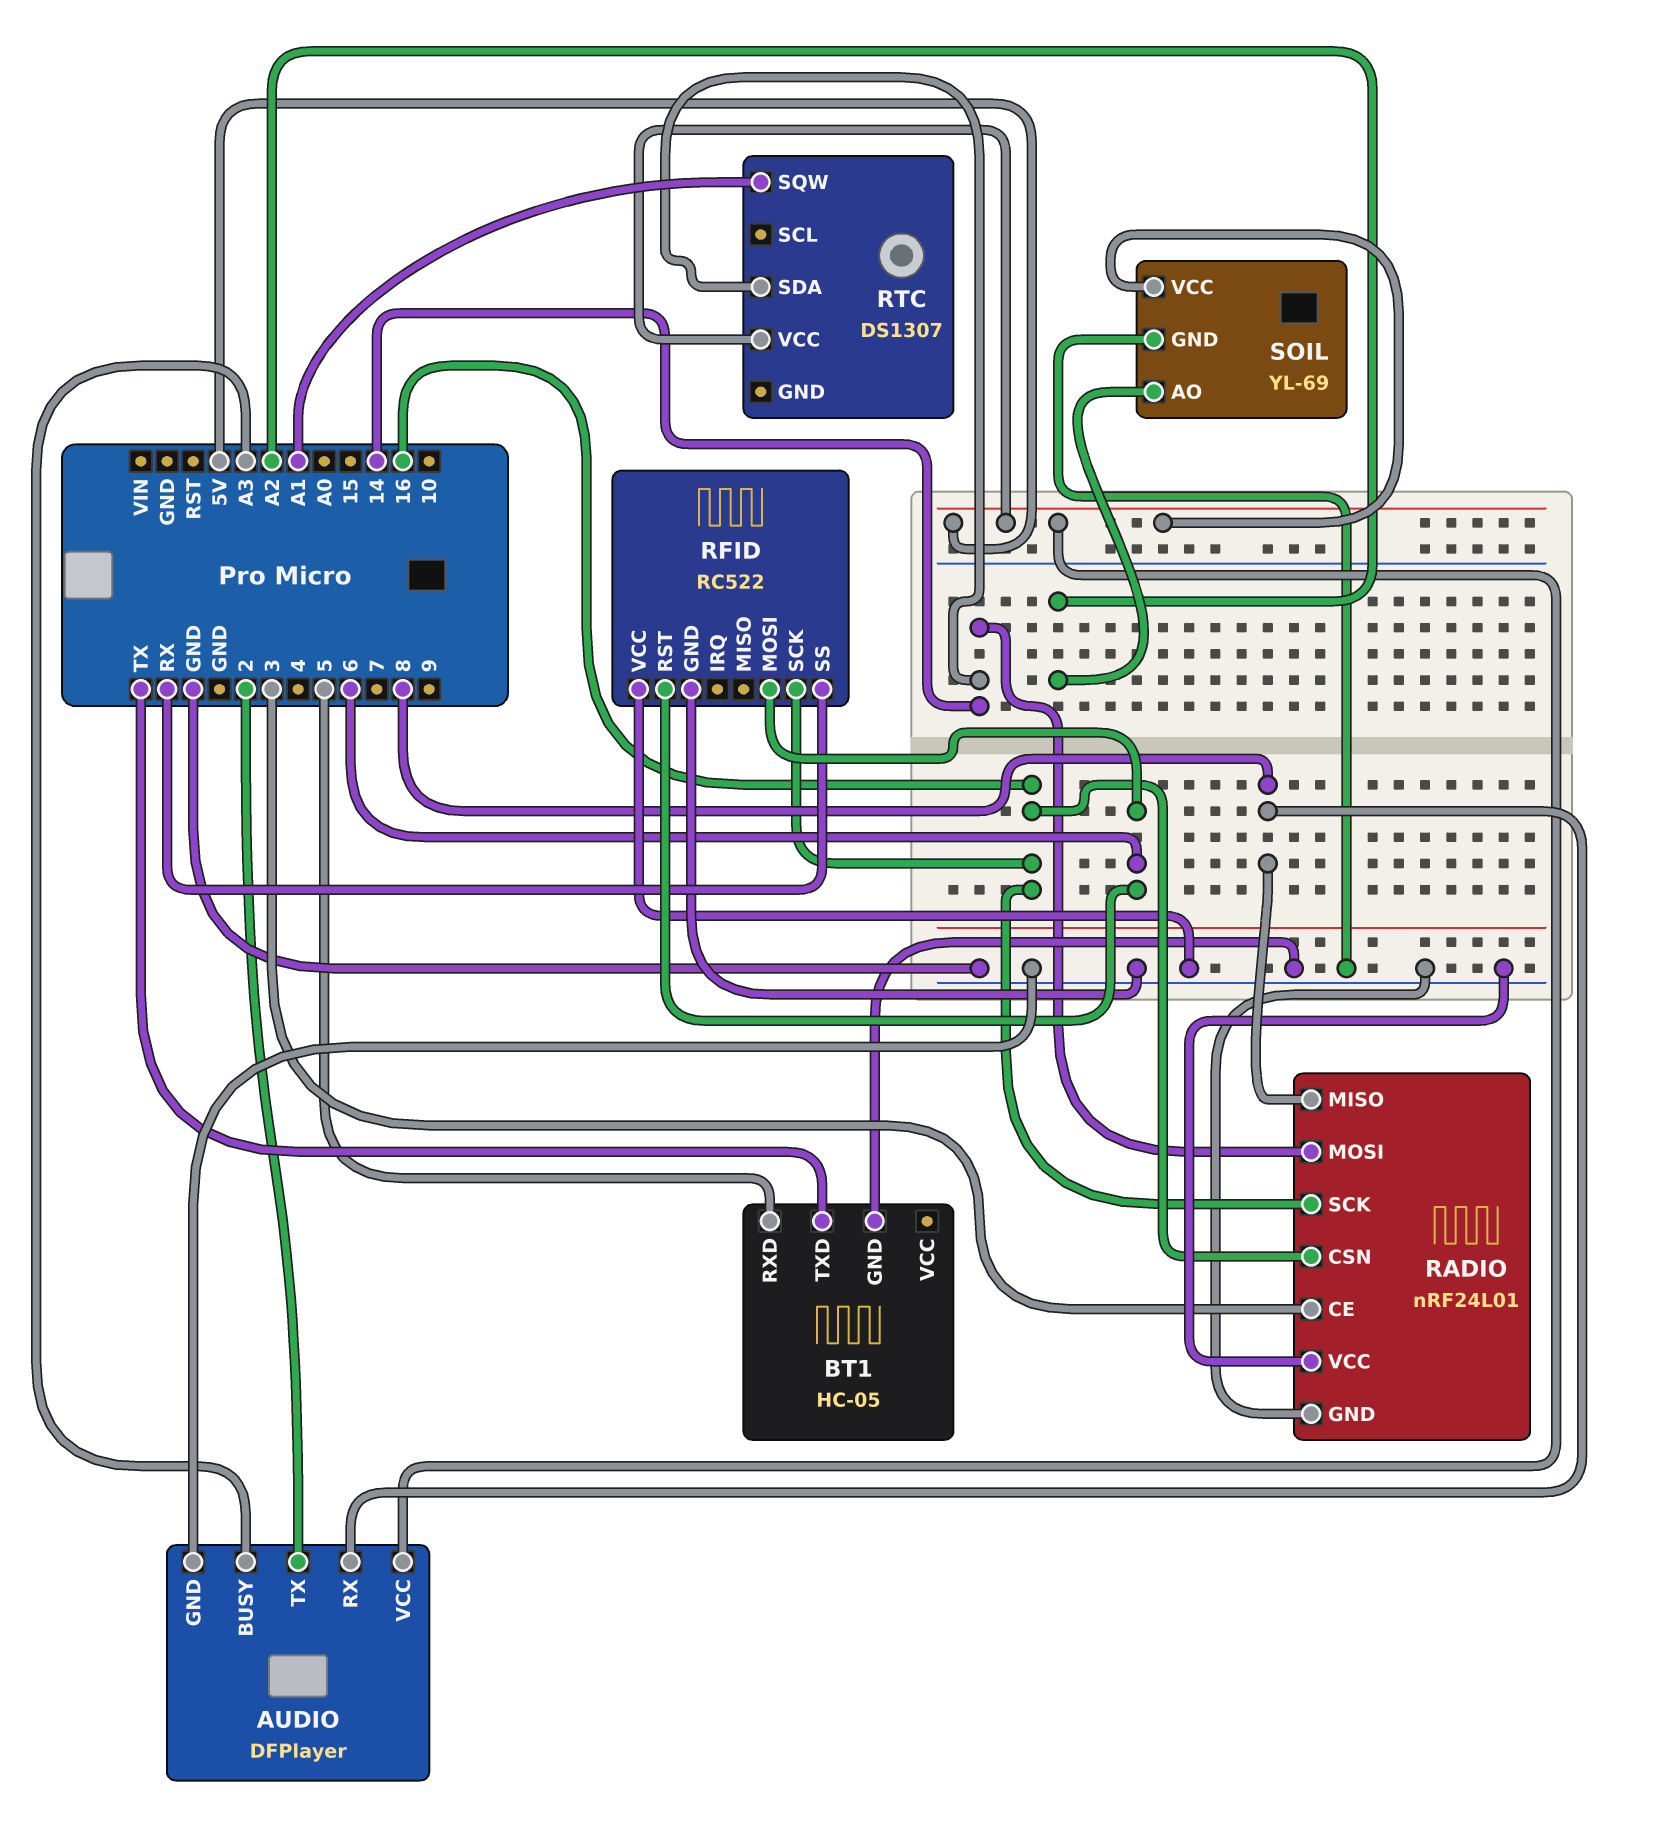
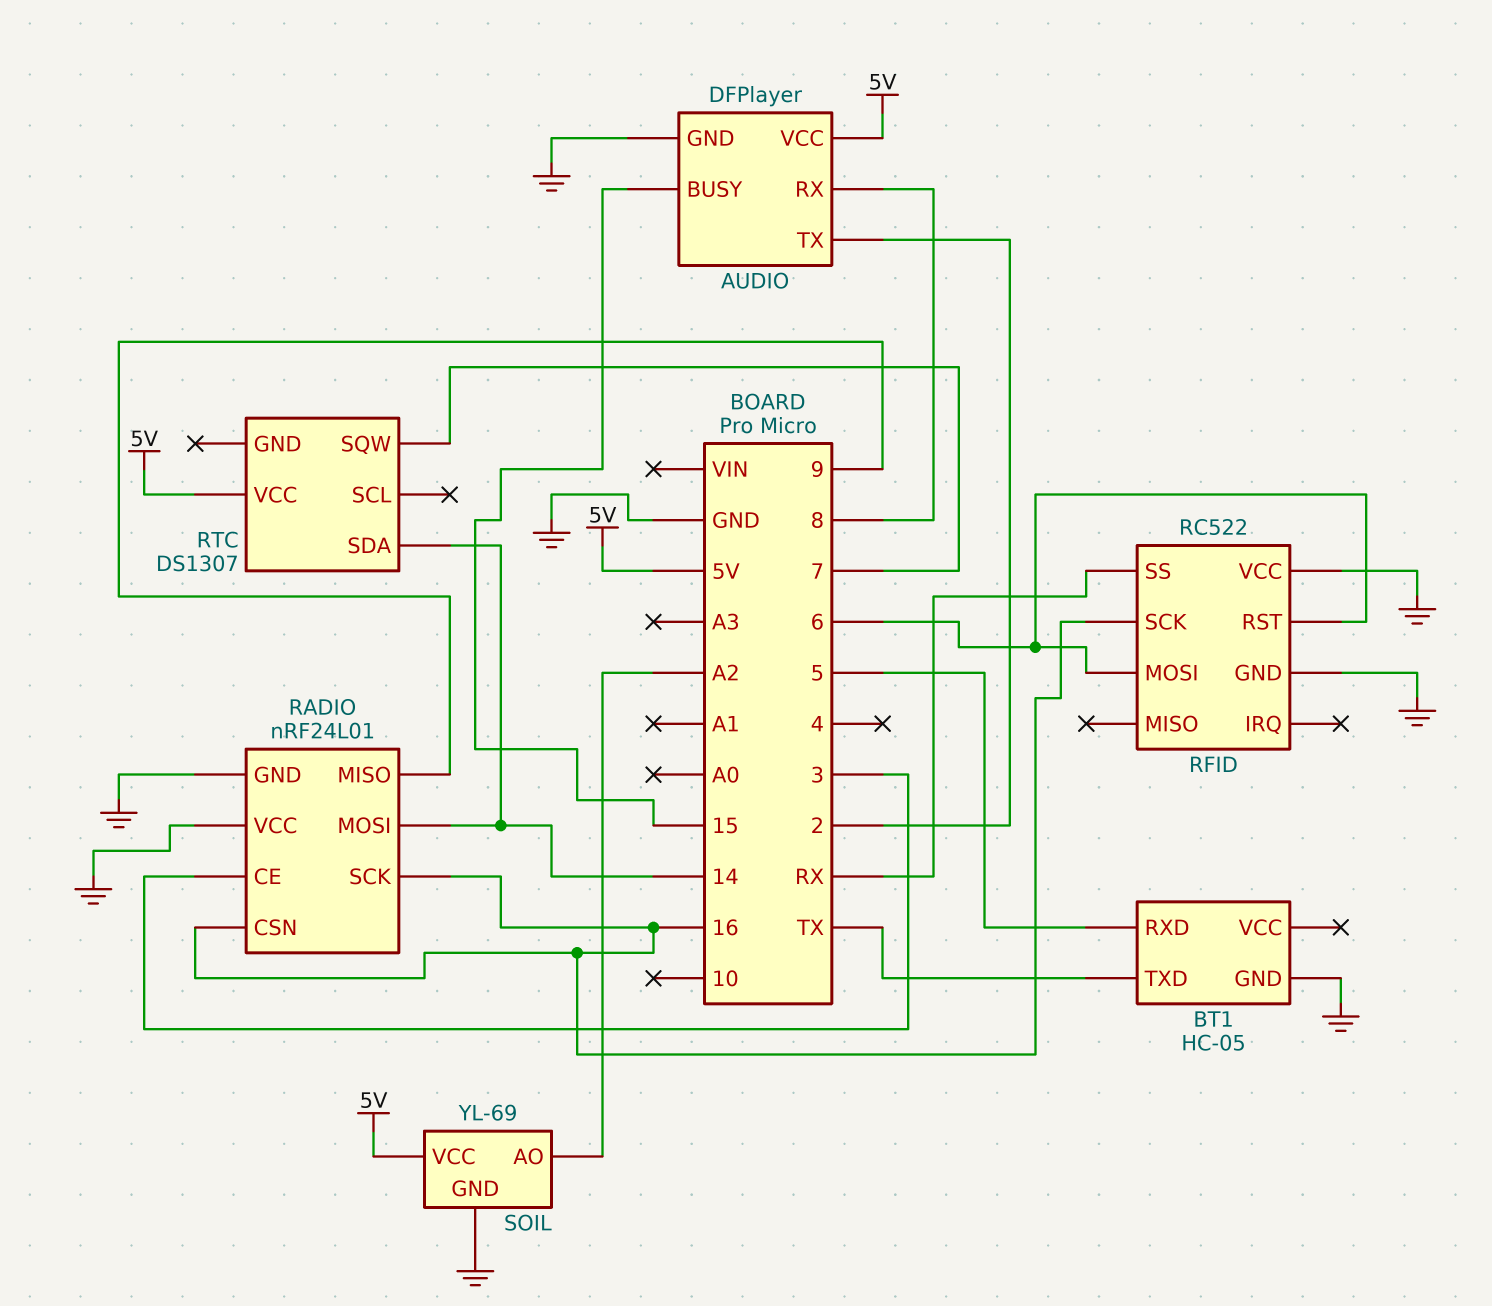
AUDIO pin BUSY: A3 -> 15
RADIO pin MISO: 8 -> 9
RTC pin SQW: A1 -> 7

